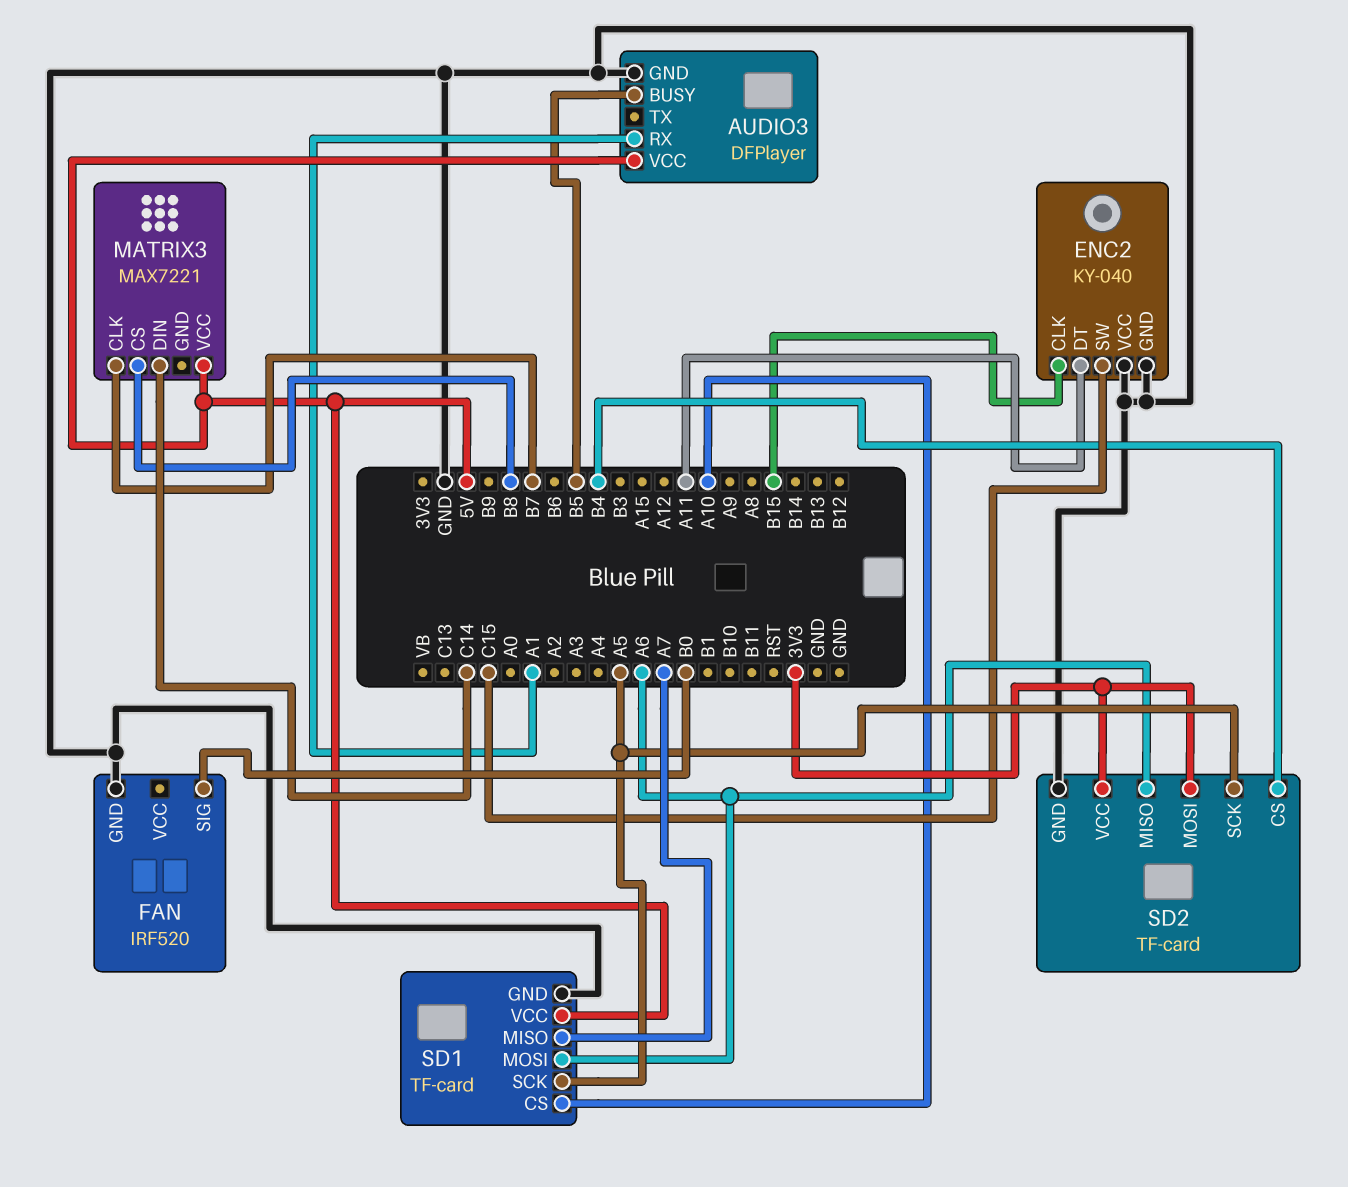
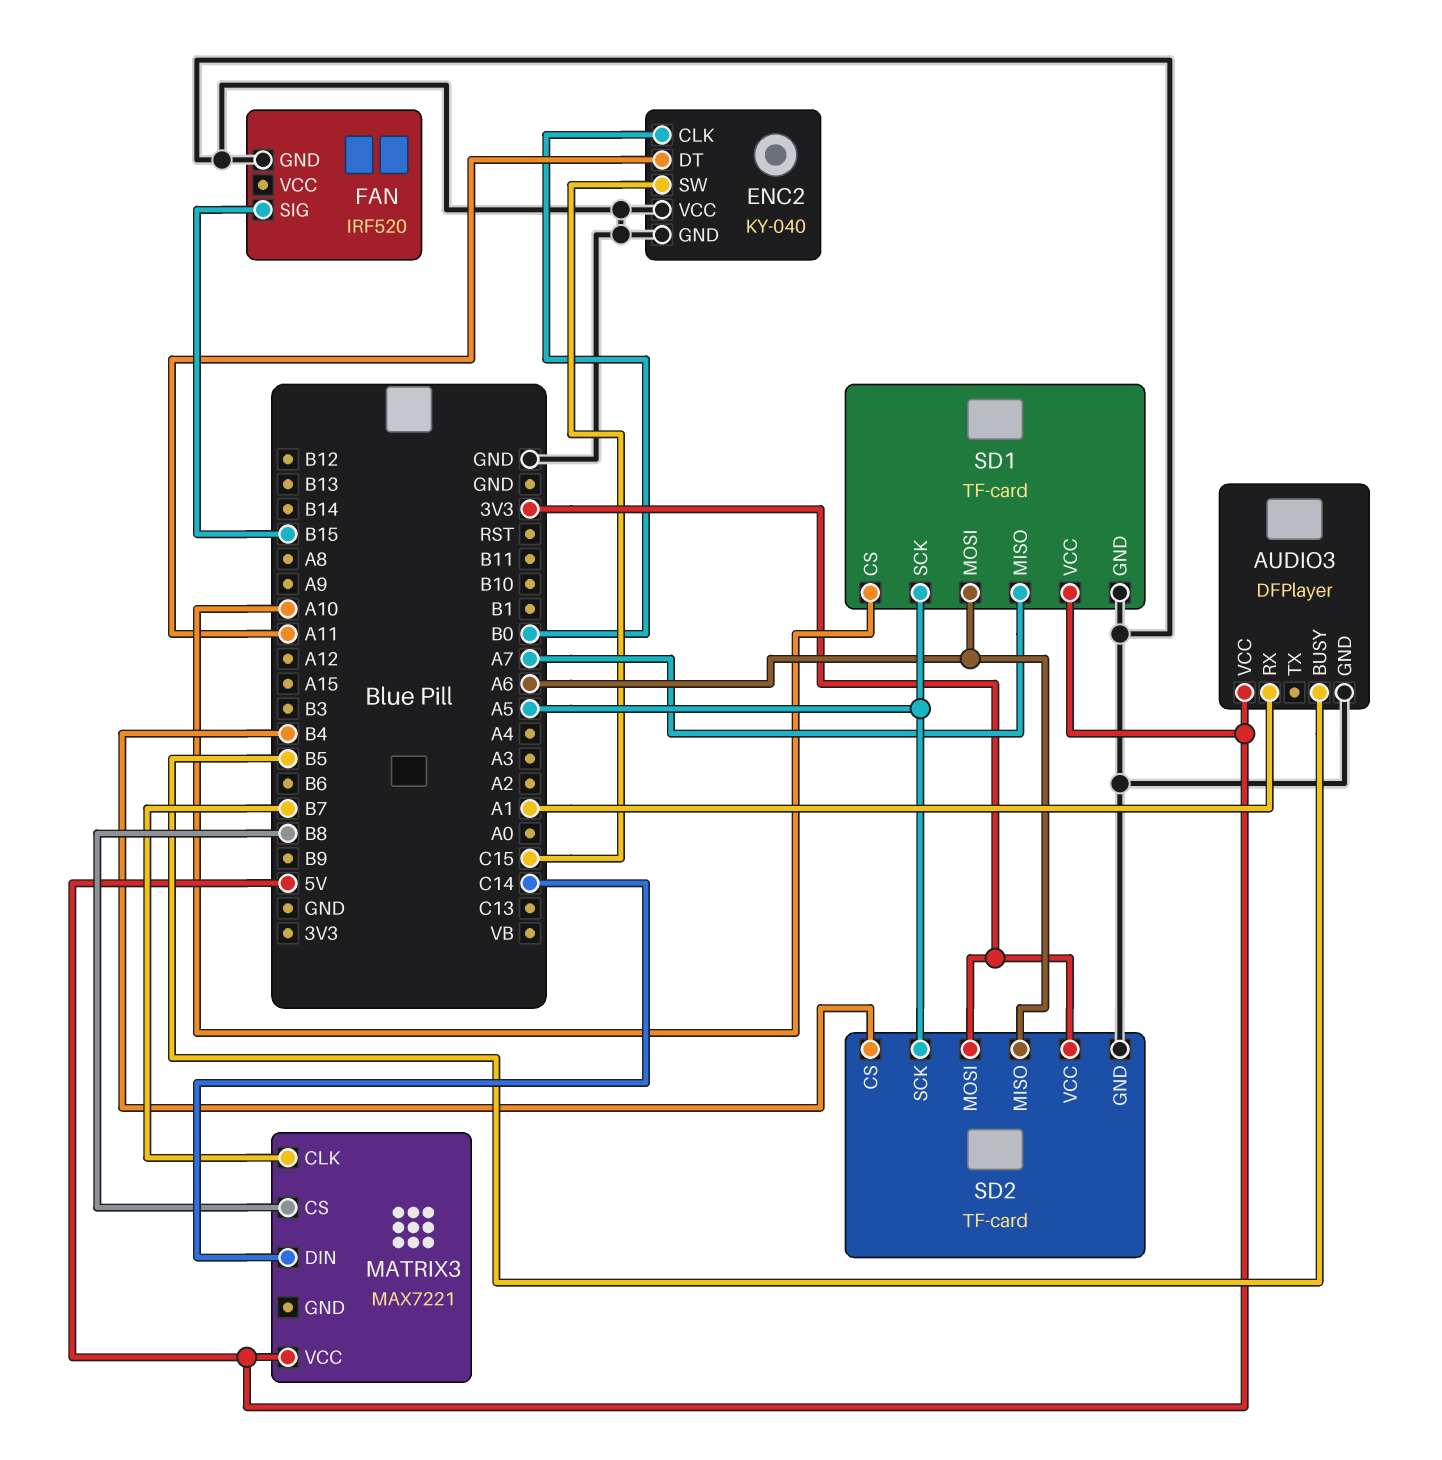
ENC2 pin CLK: B15 -> B0
FAN pin SIG: B0 -> B15

